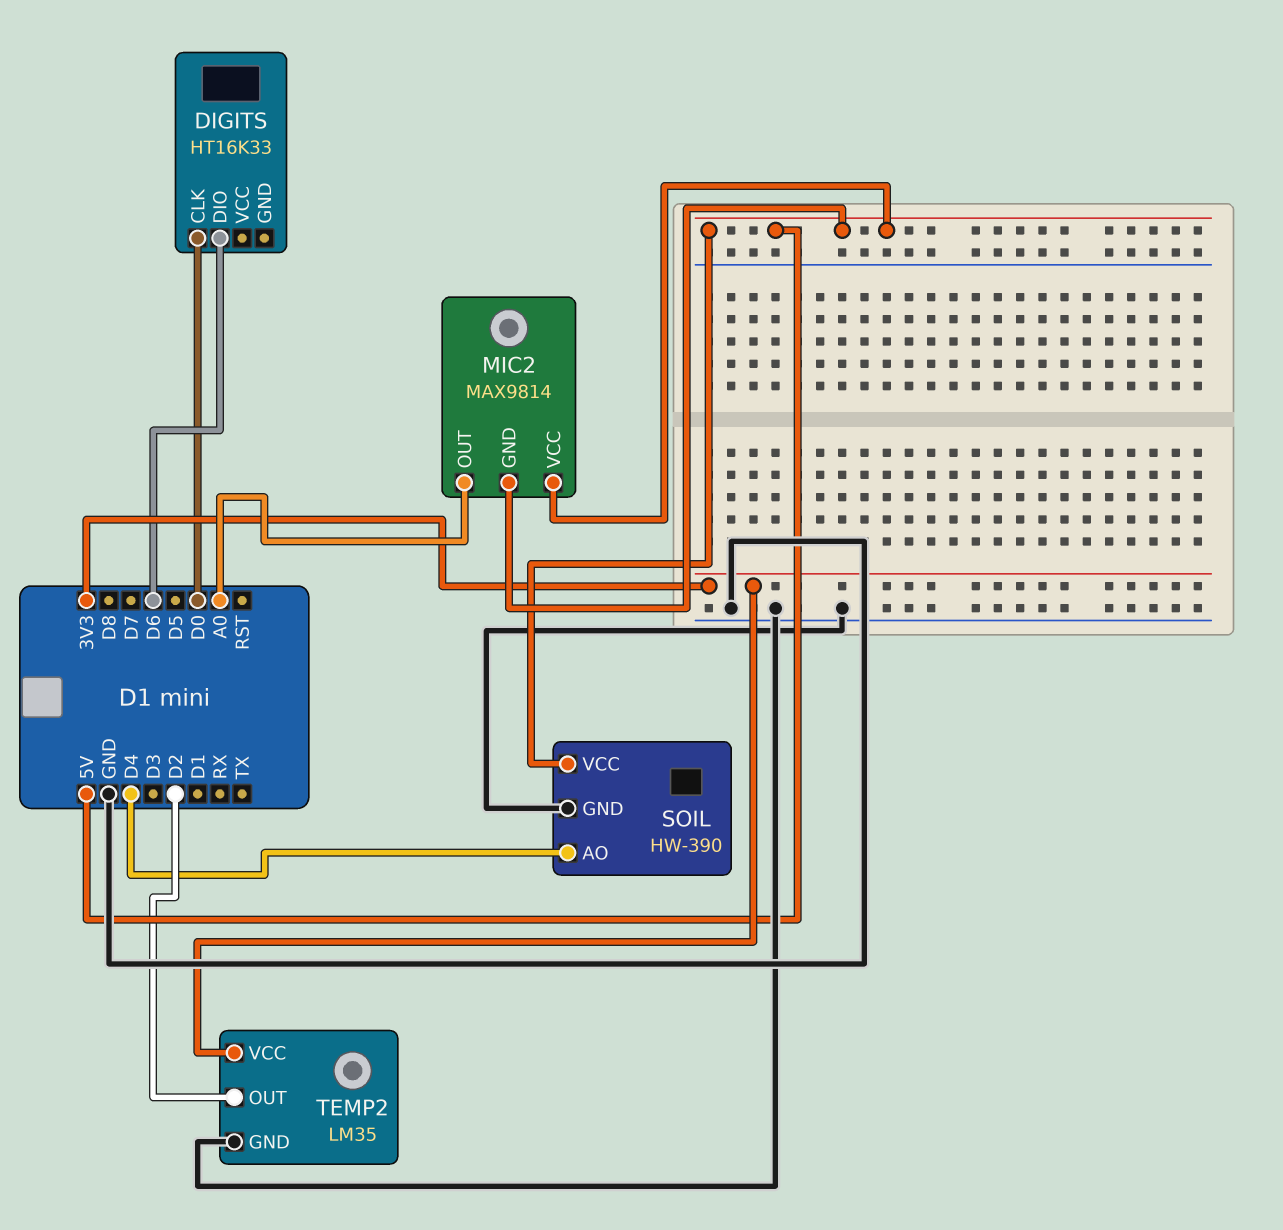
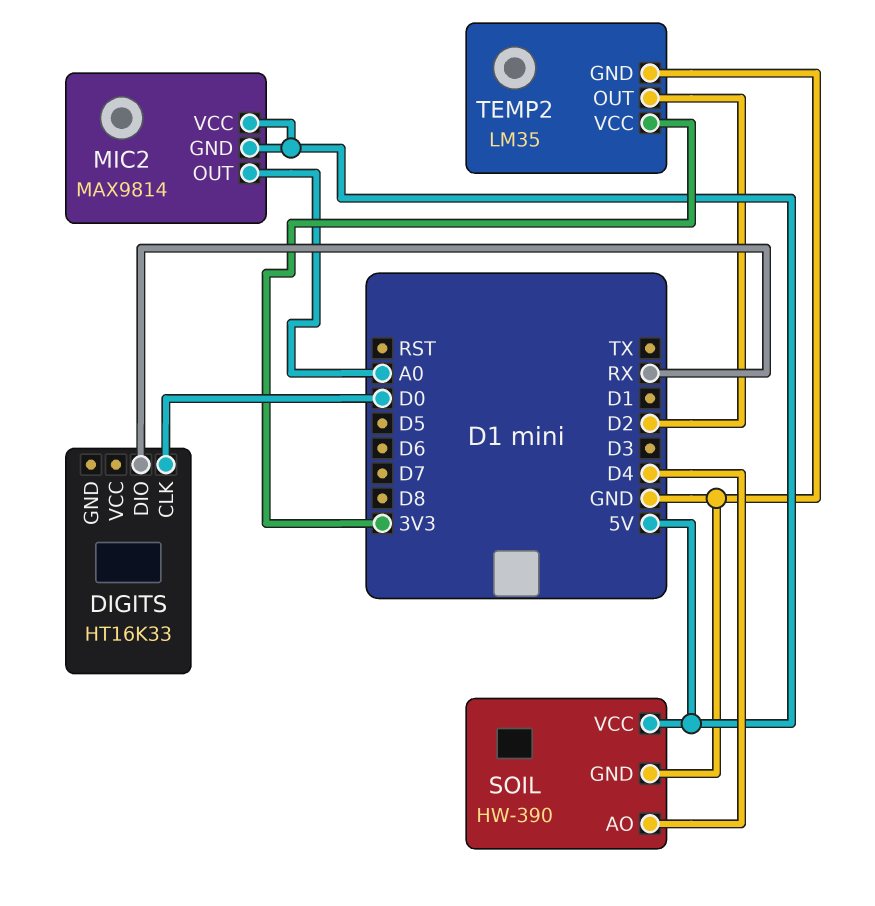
DIGITS pin DIO: D6 -> RX

